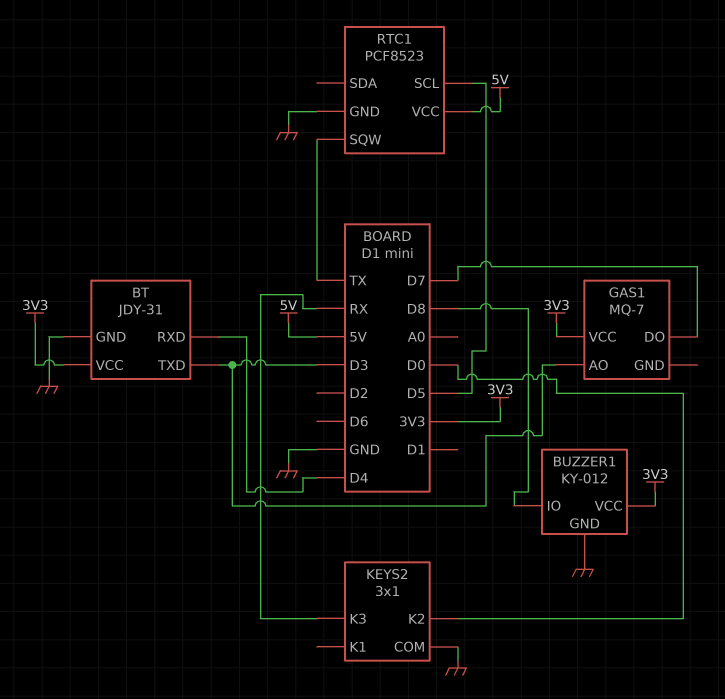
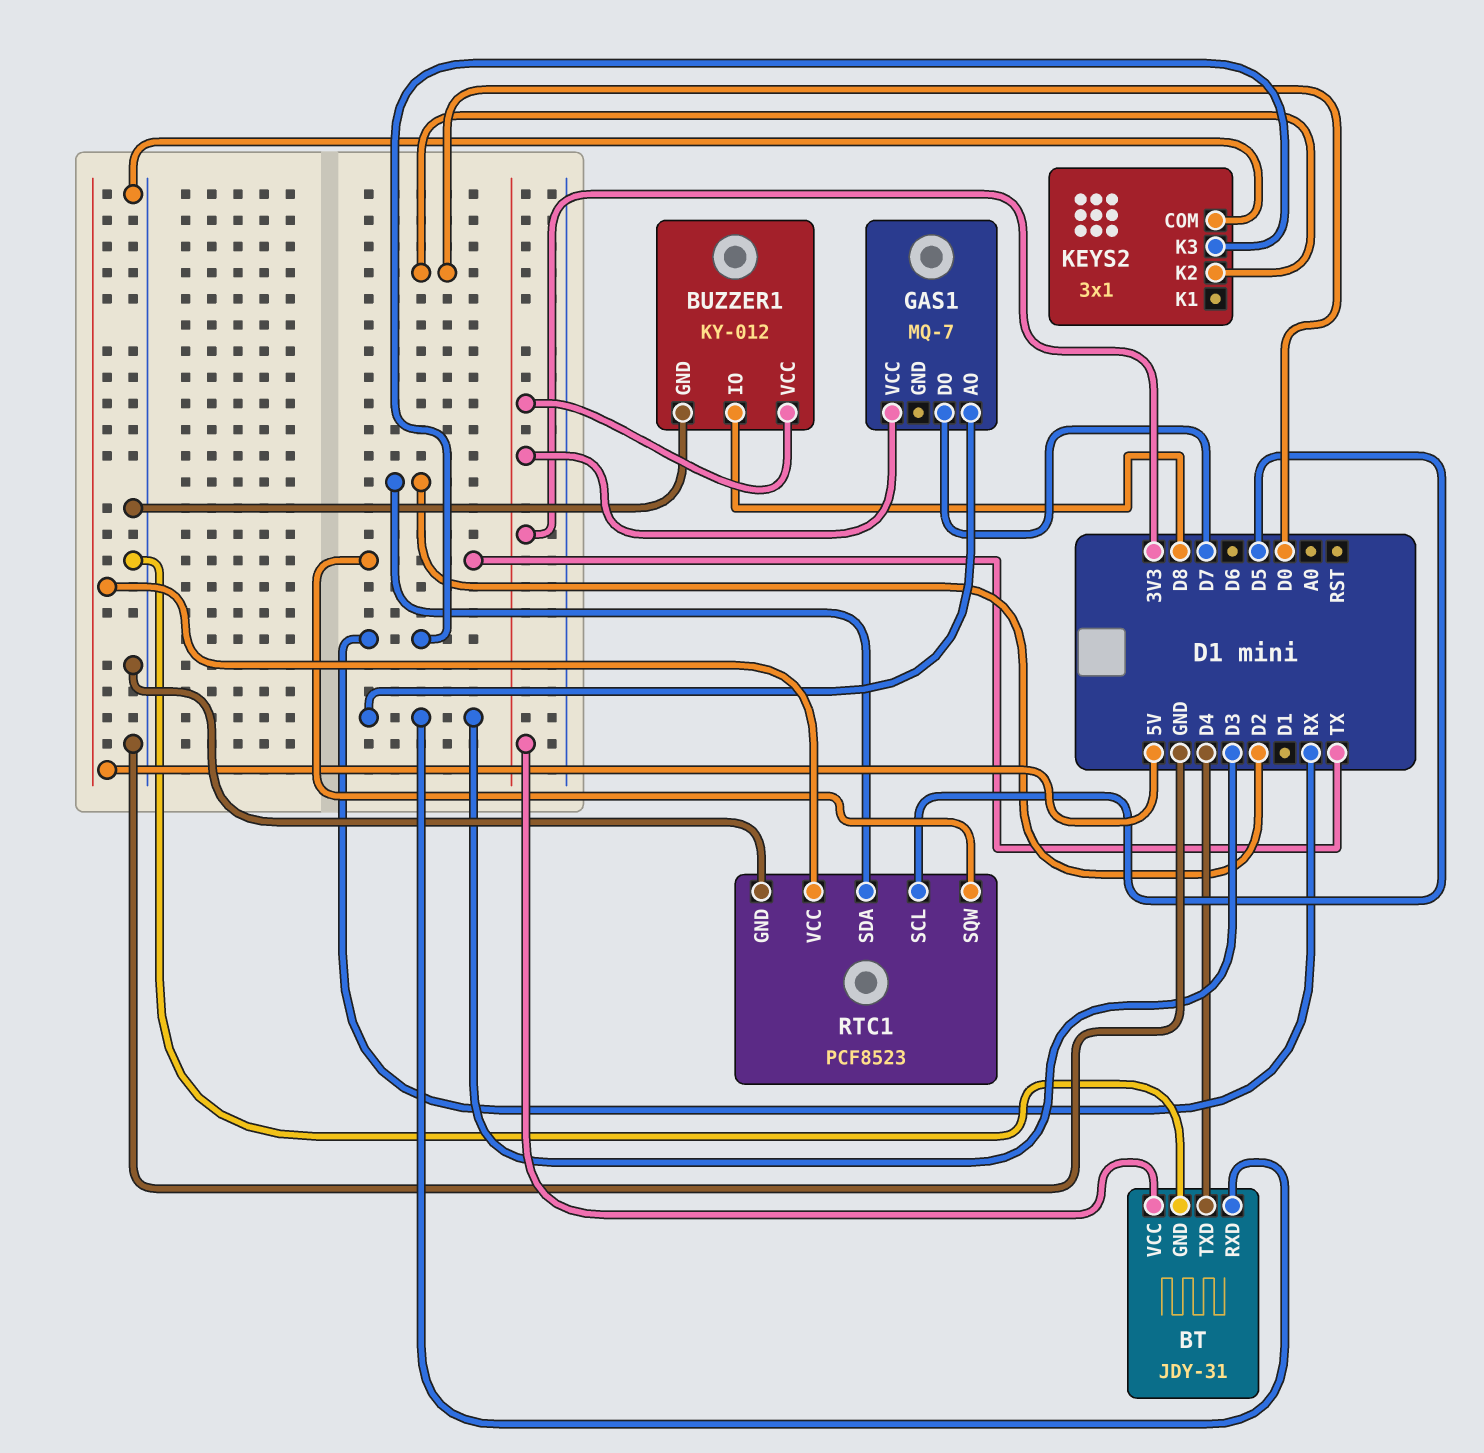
BT pin RXD: D4 -> D3
BT pin TXD: D3 -> D4
RTC1 pin SDA: none -> D2

